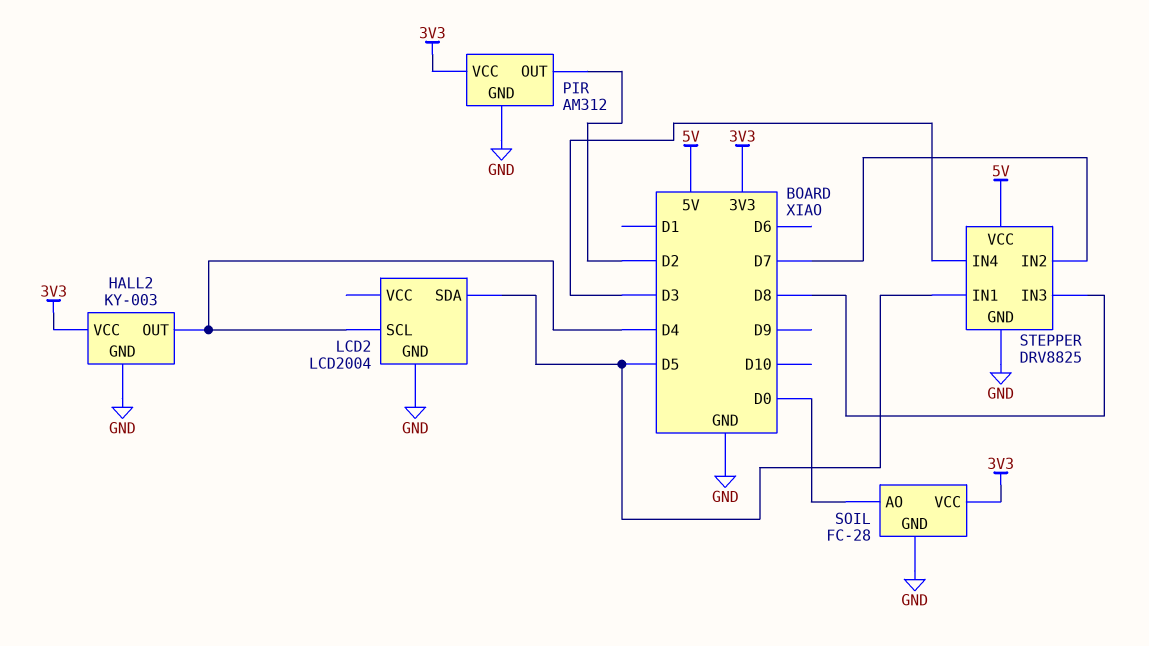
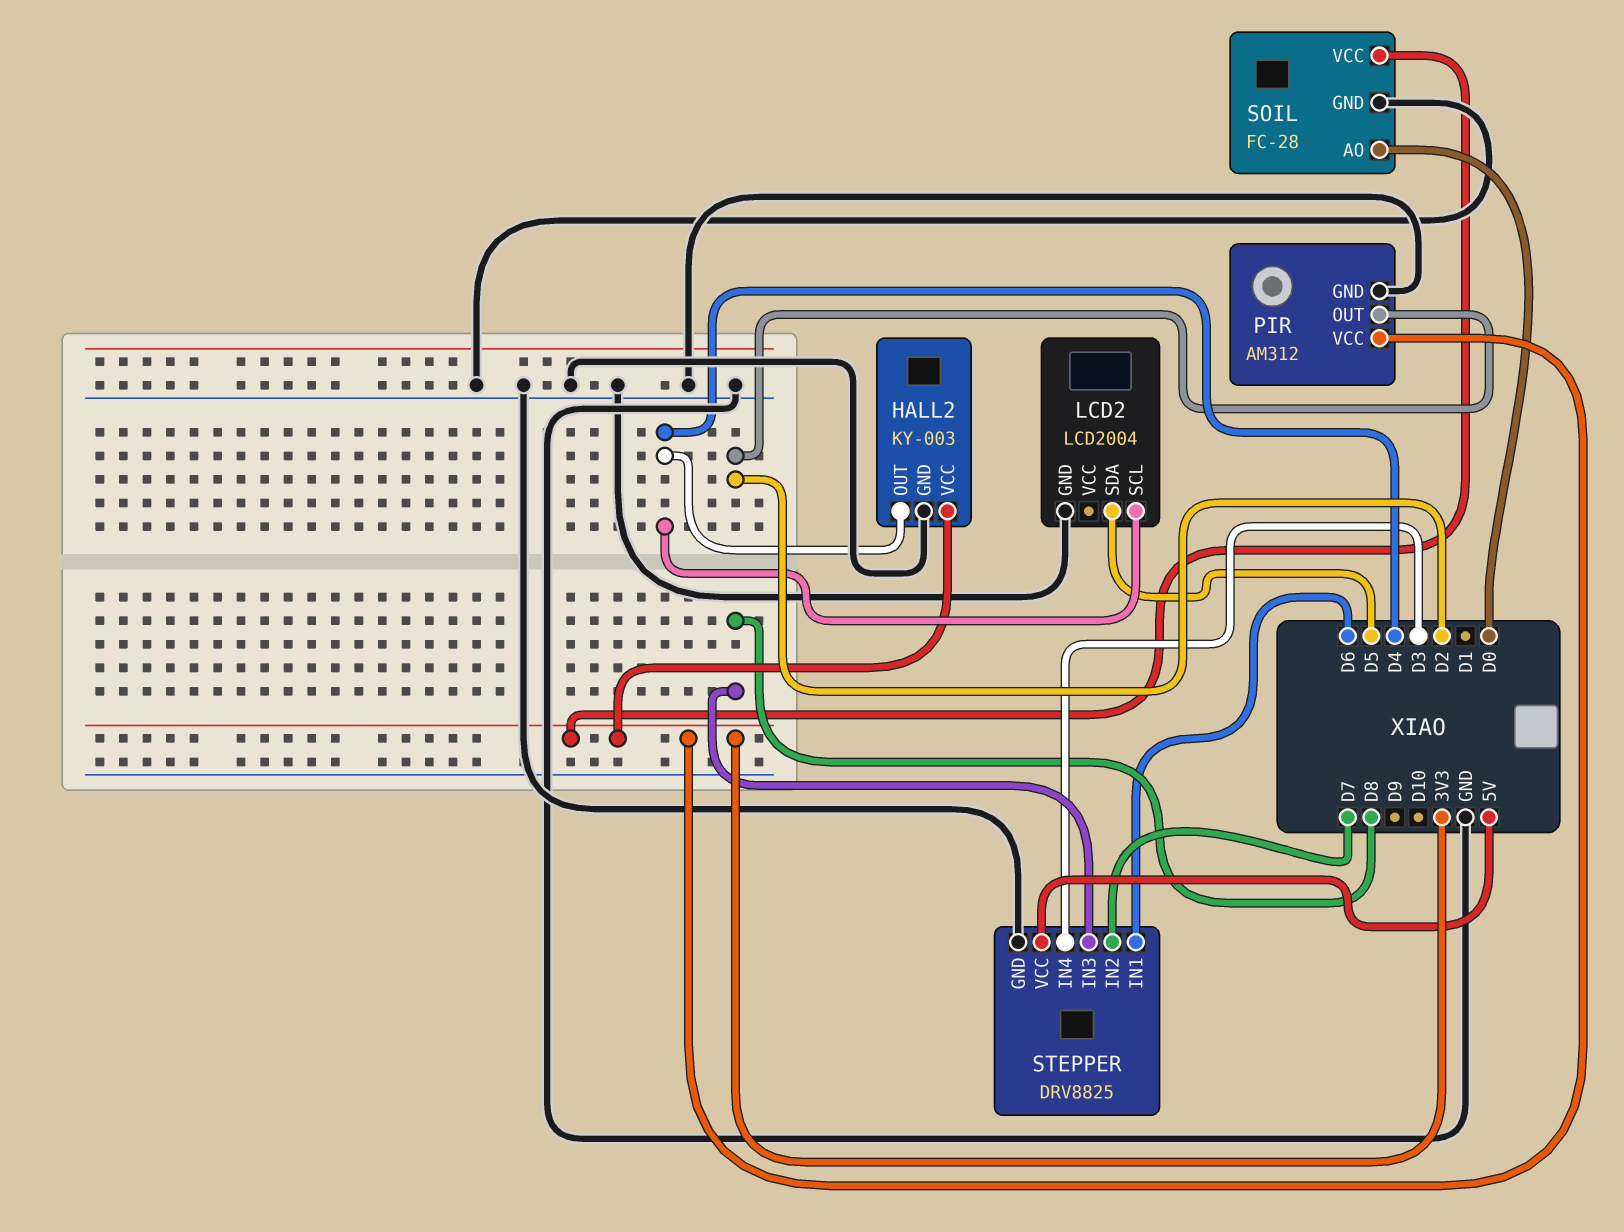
STEPPER pin IN1: D5 -> D6

